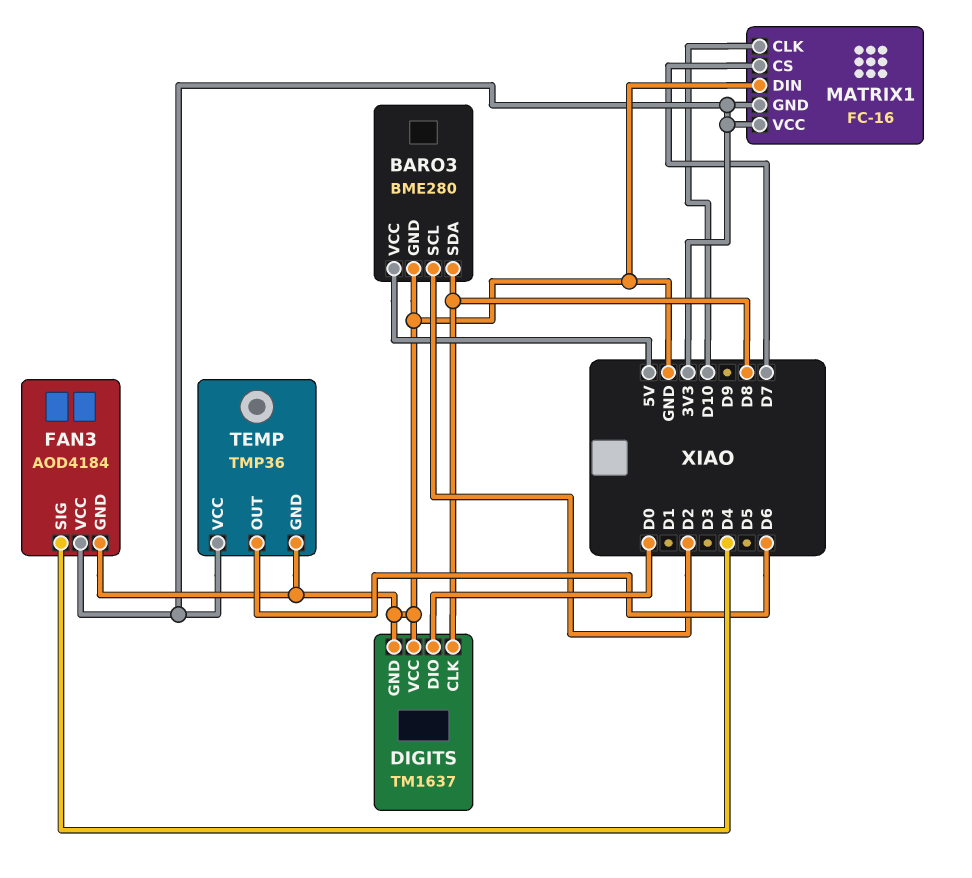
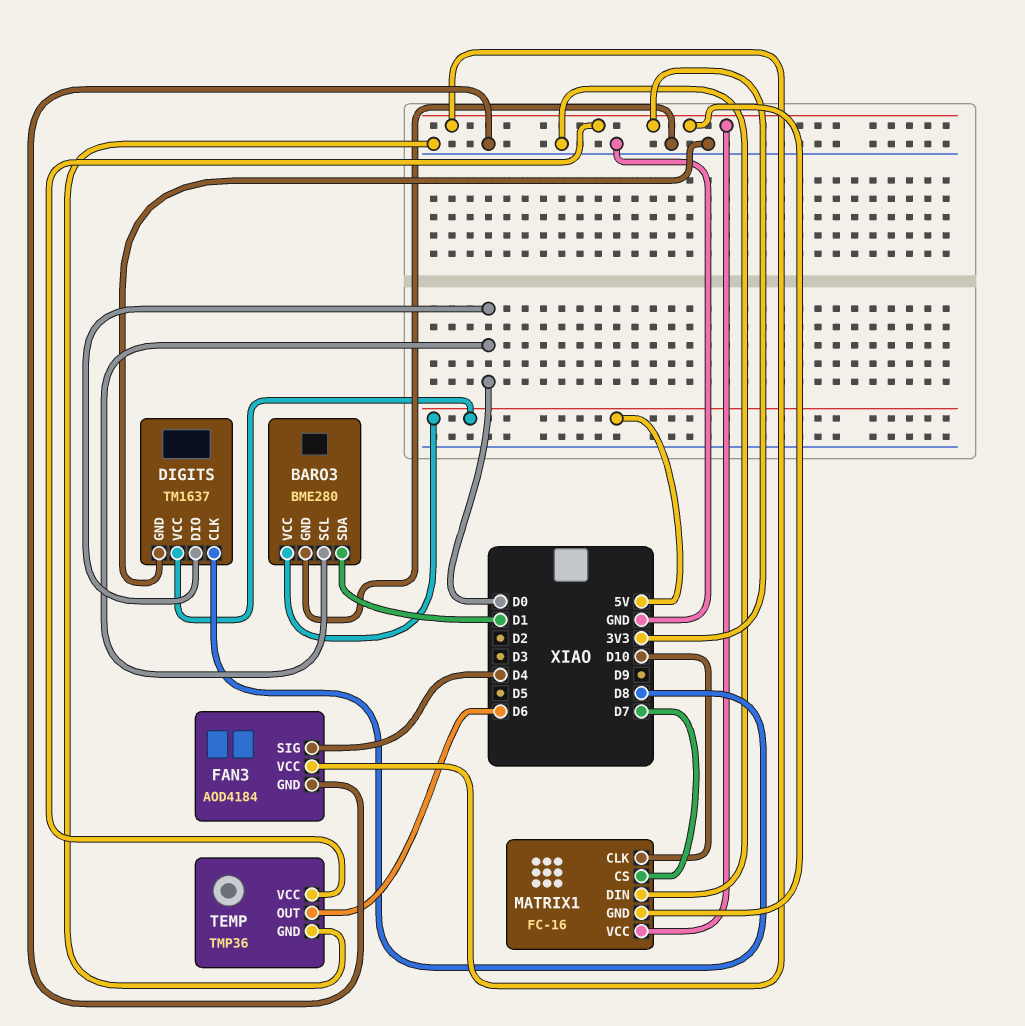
BARO3 pin SCL: D2 -> D0
BARO3 pin SDA: D8 -> D1
DIGITS pin VCC: GND -> 5V

